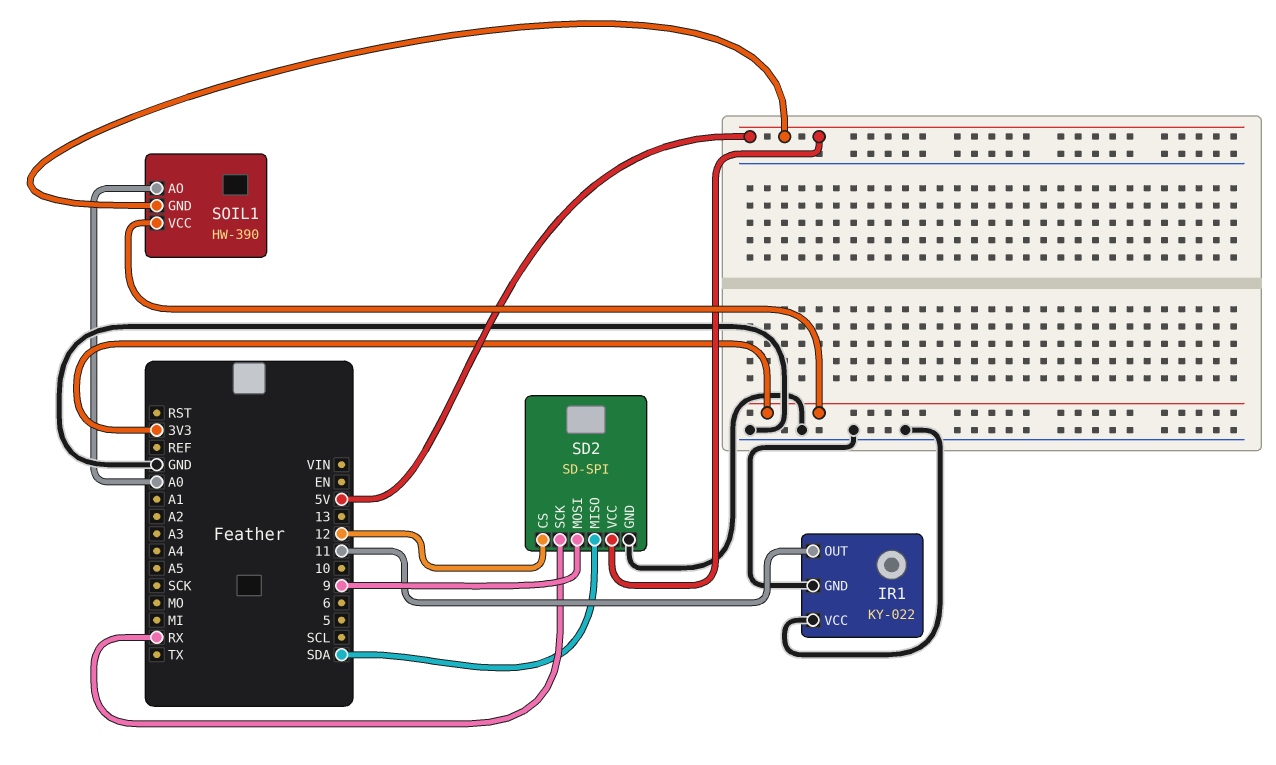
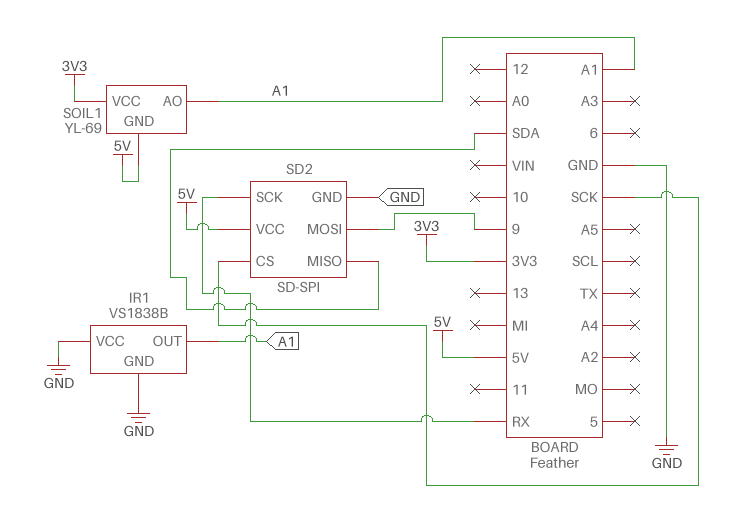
IR1: KY-022 -> VS1838B
IR1 pin OUT: 11 -> A1
SD2 pin CS: 12 -> SCK
SOIL1: HW-390 -> YL-69
SOIL1 pin AO: A0 -> A1

